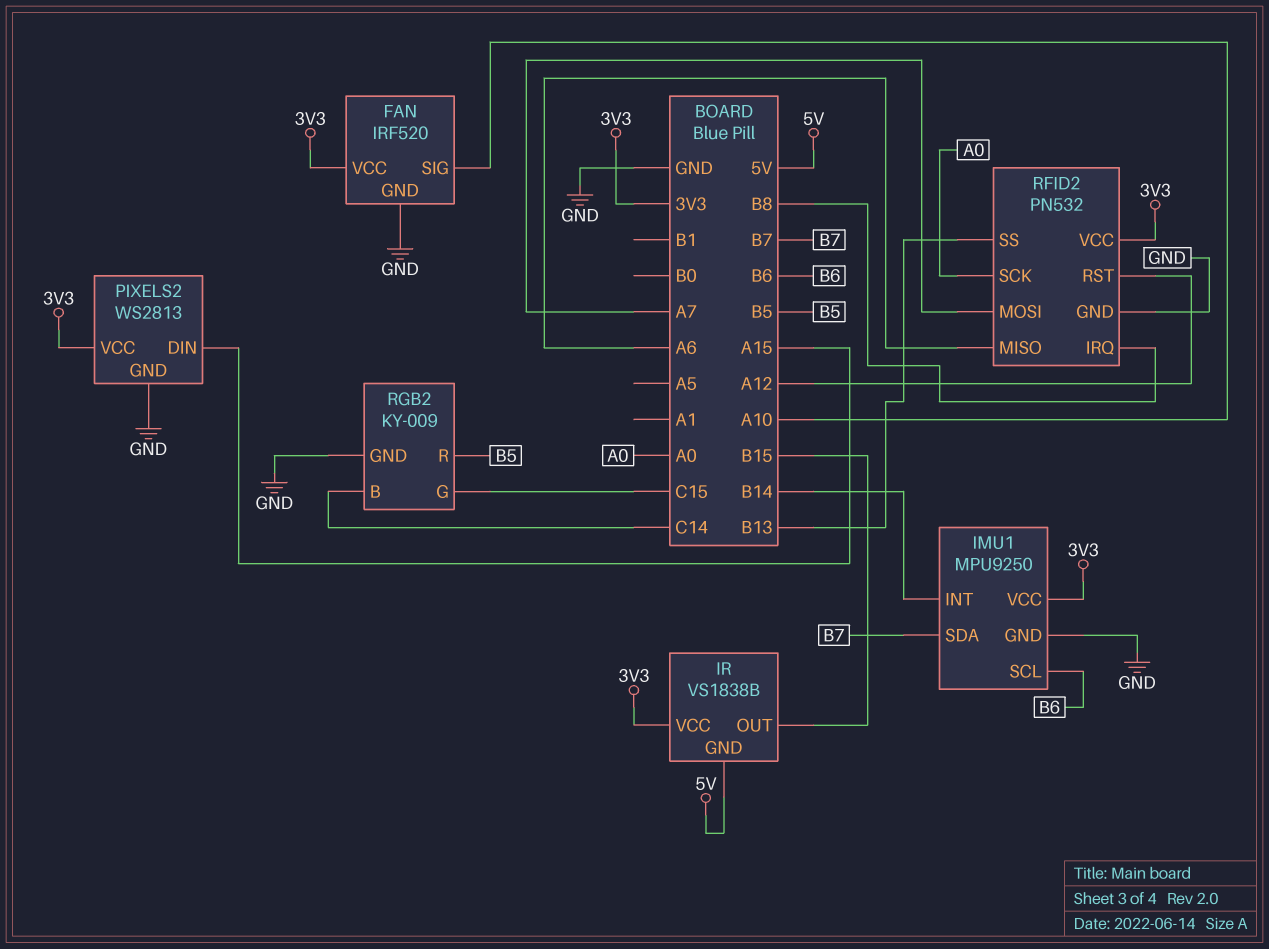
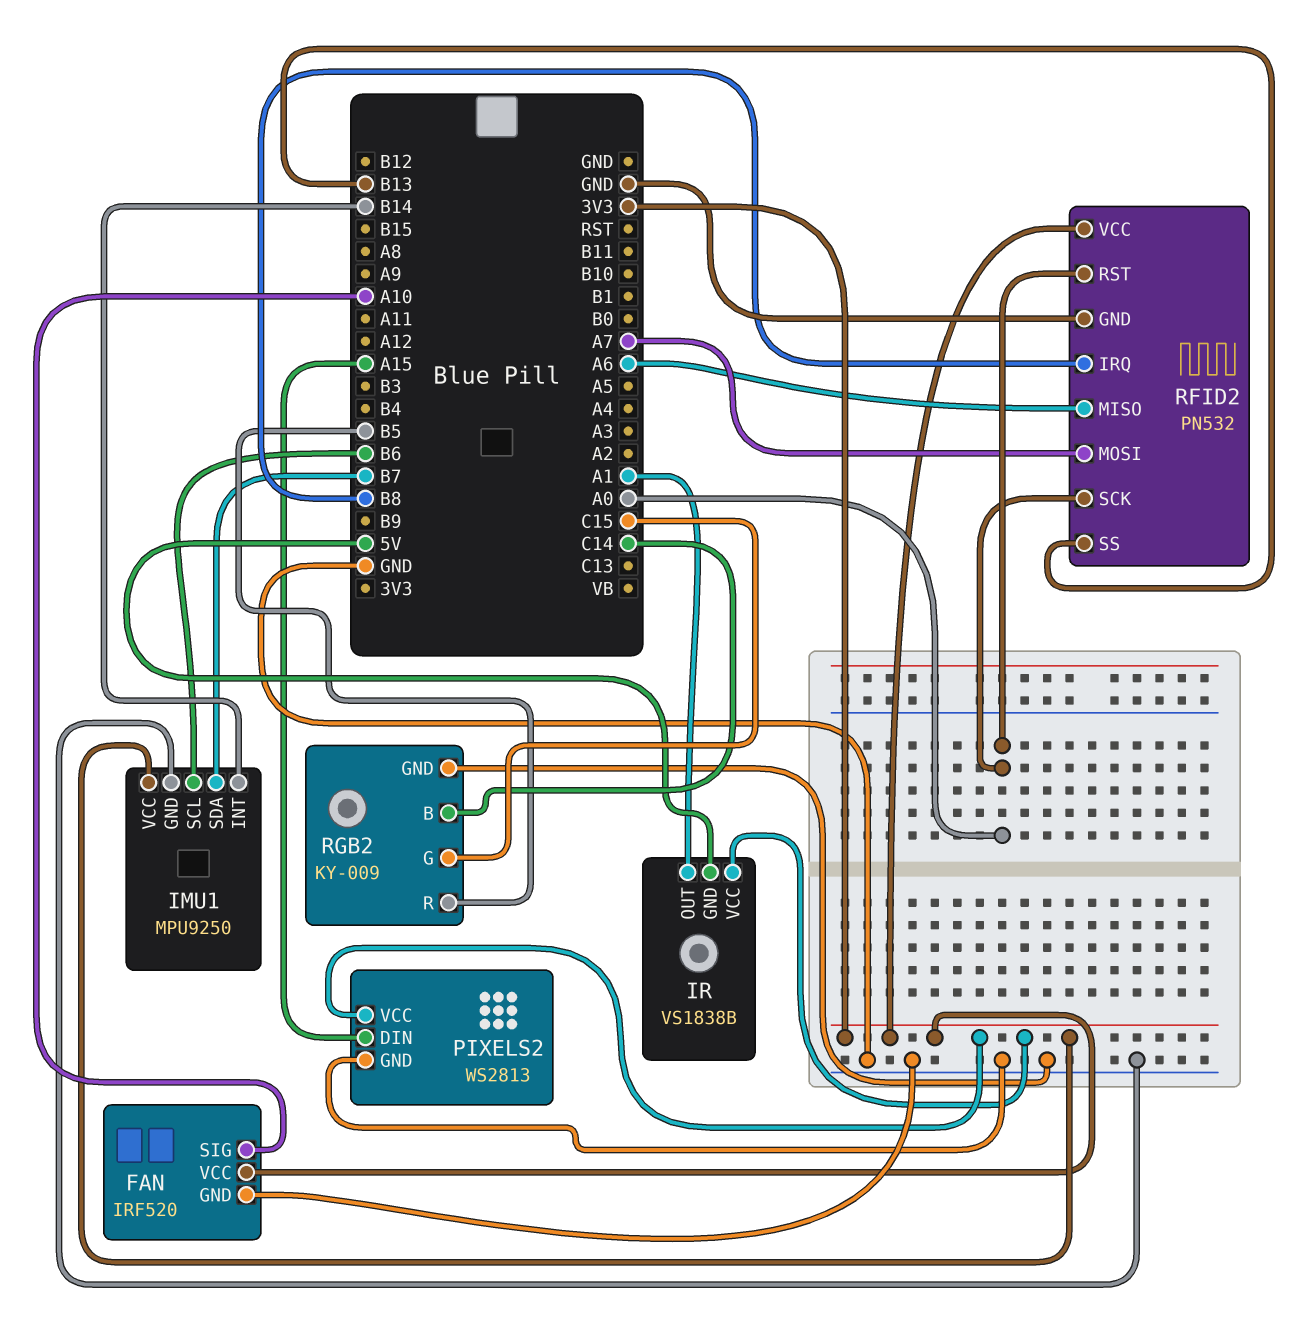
IR pin OUT: B15 -> A1
RFID2 pin RST: A12 -> A0

